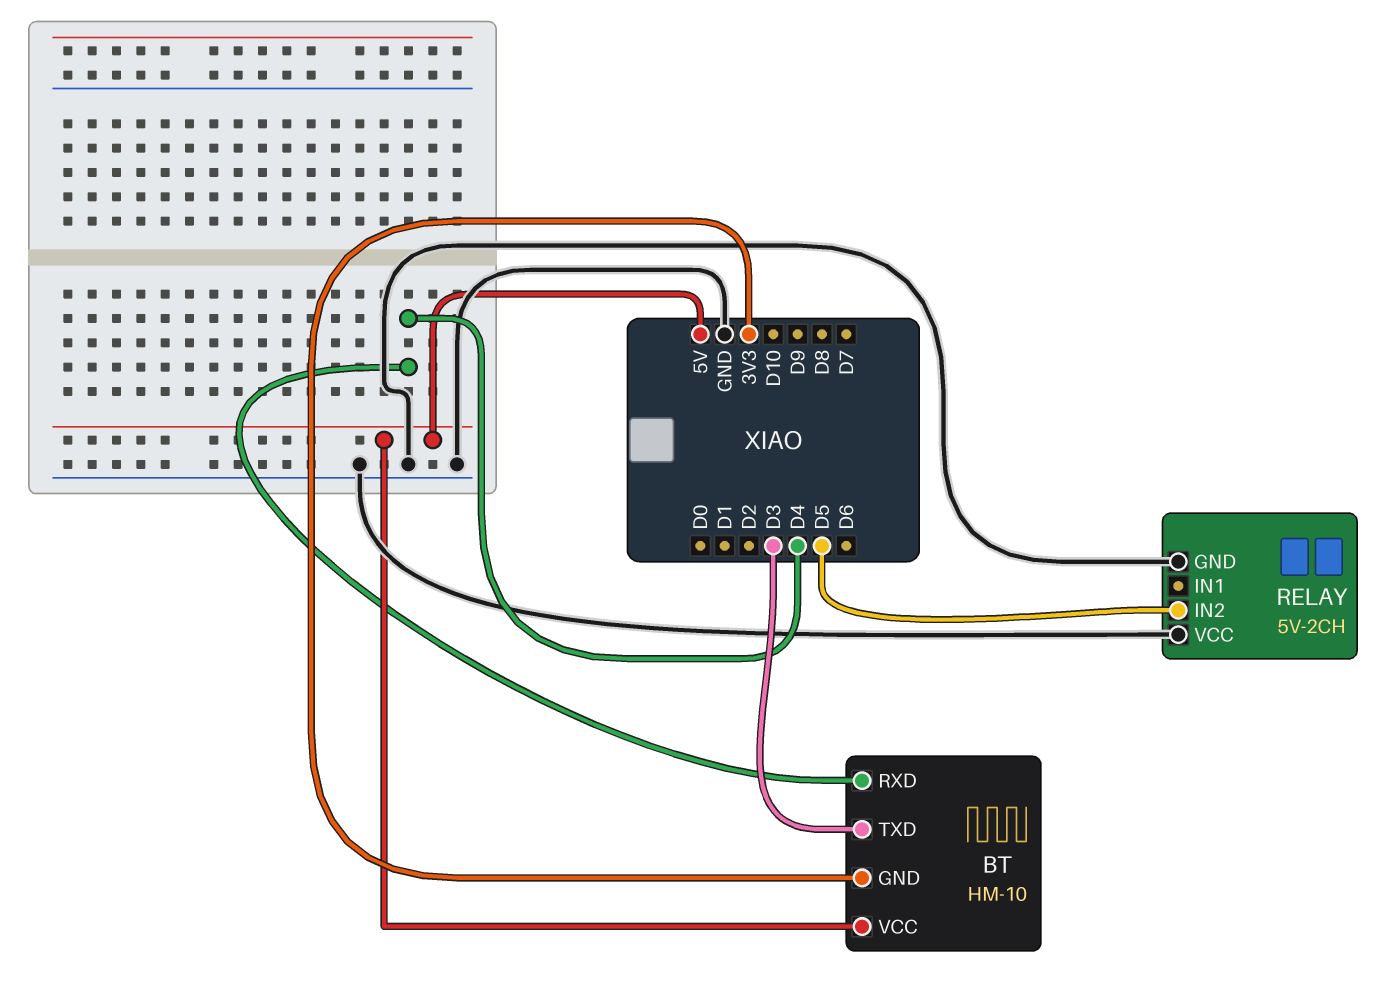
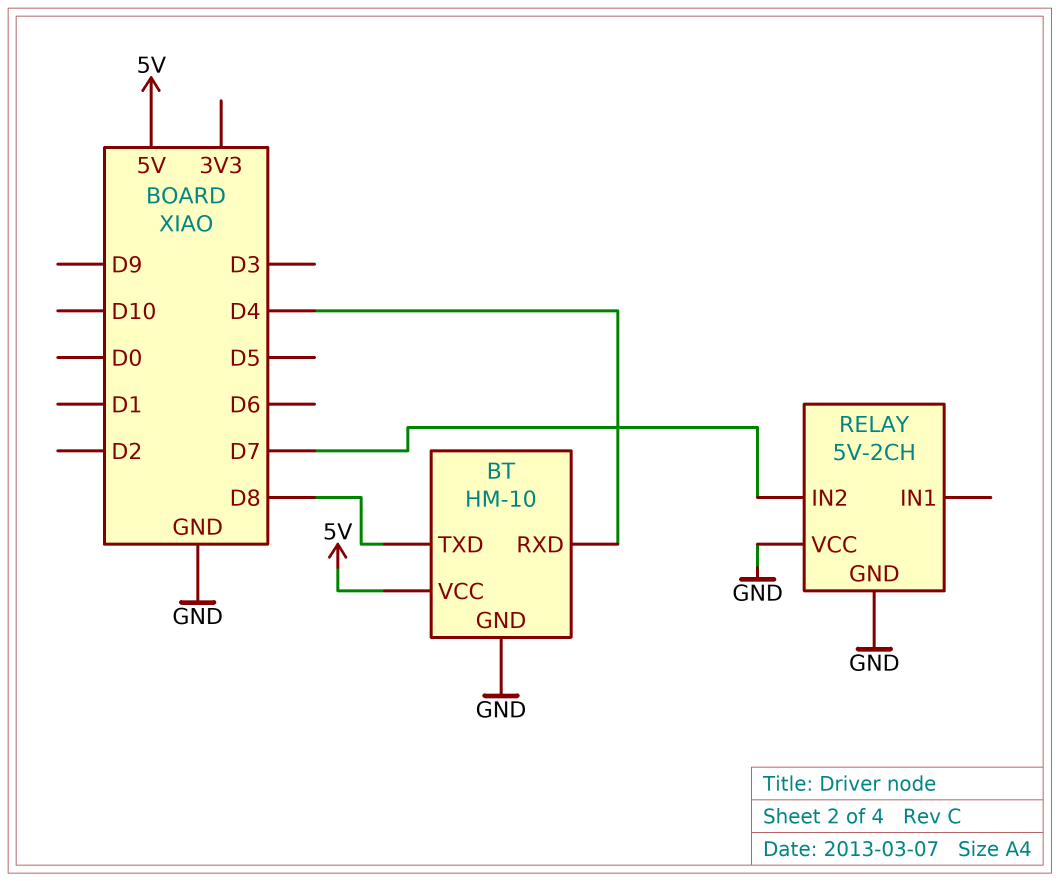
BT pin GND: 3V3 -> GND
BT pin TXD: D3 -> D8
RELAY pin IN2: D5 -> D7

